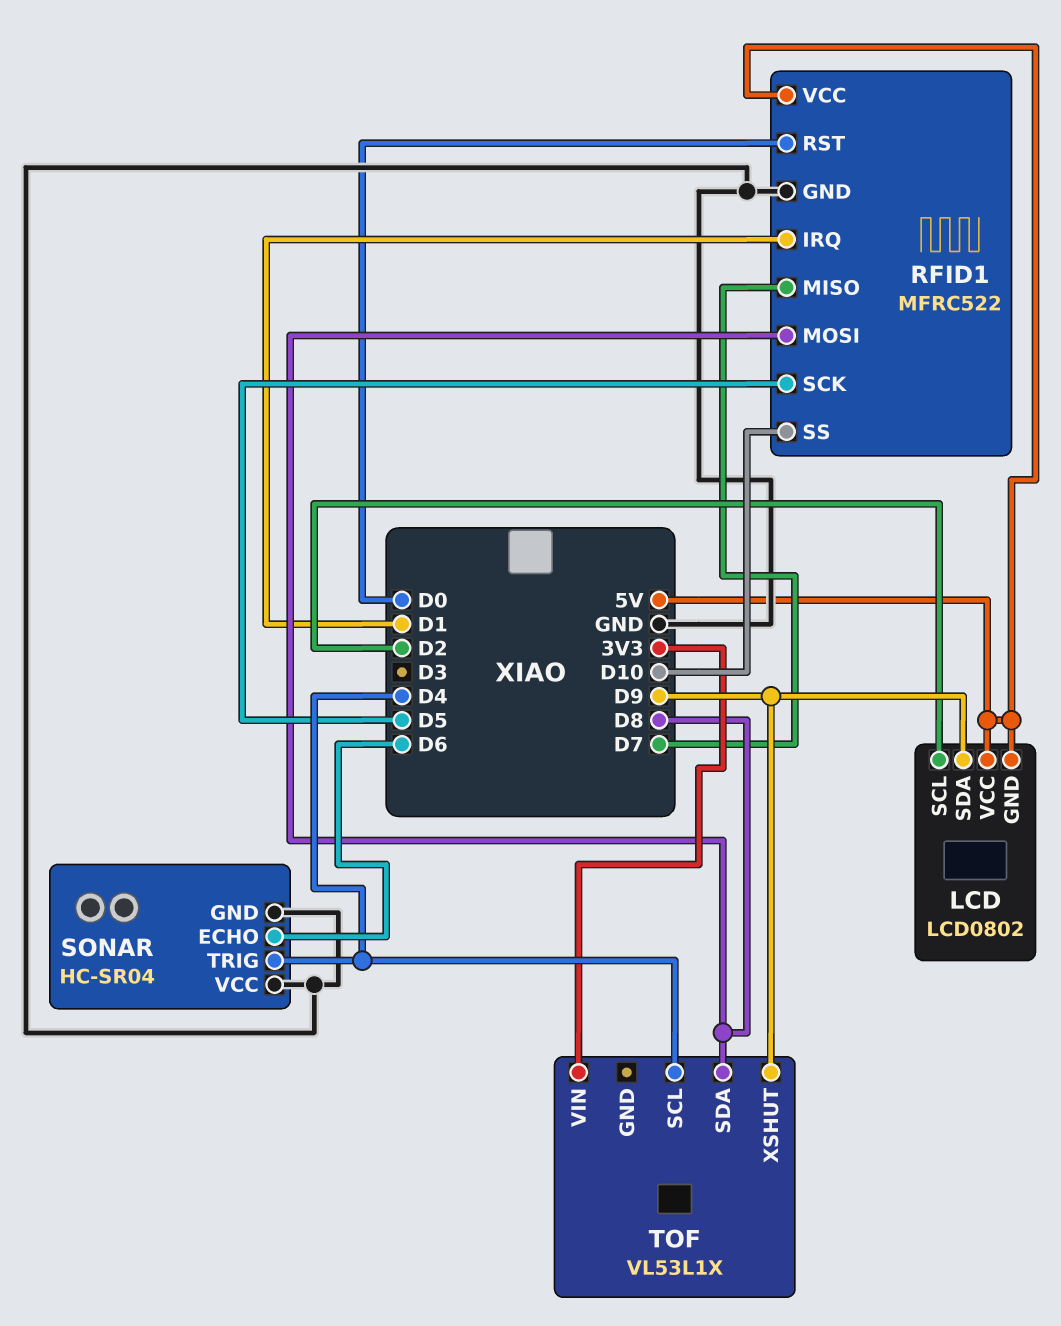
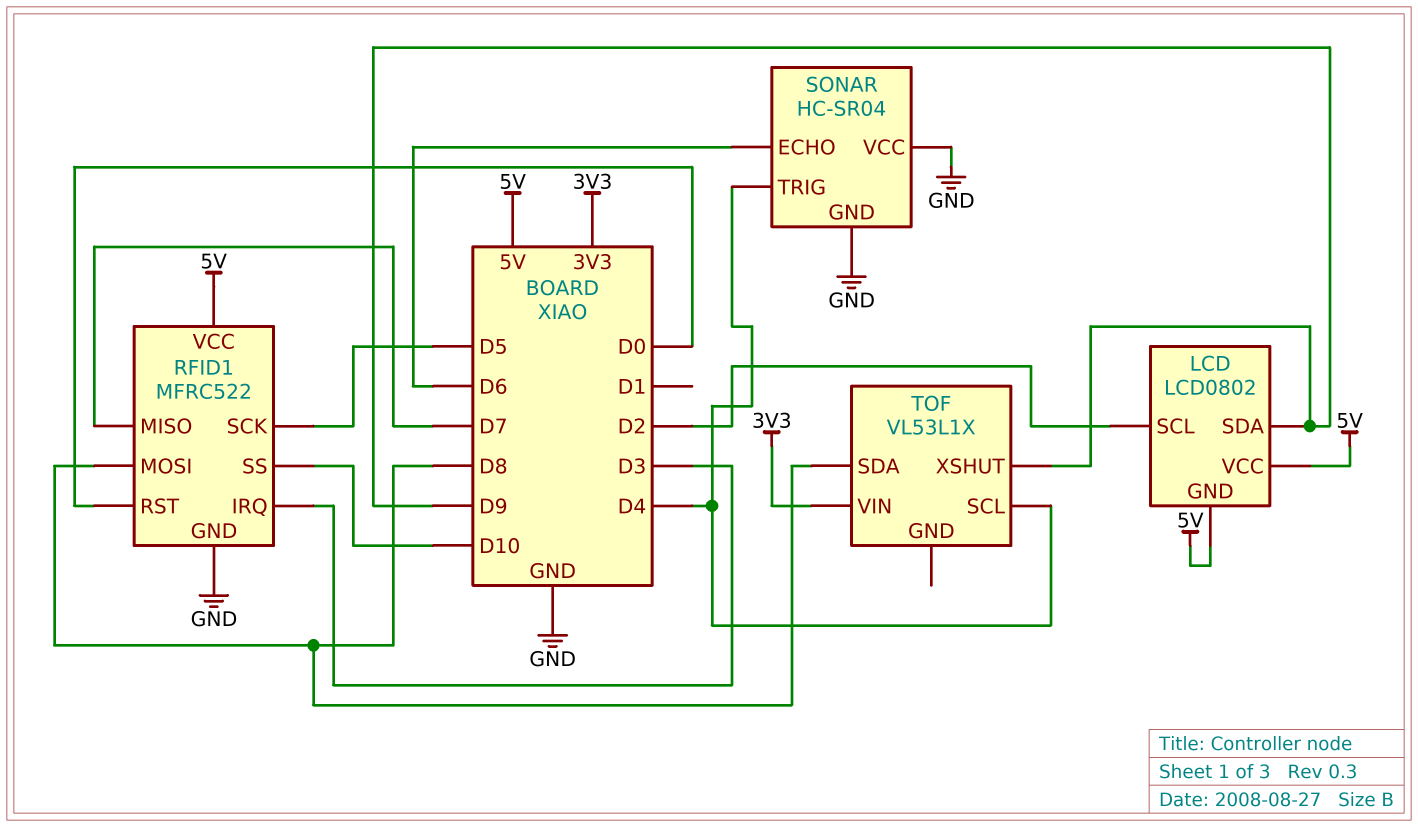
RFID1 pin IRQ: D1 -> D3

